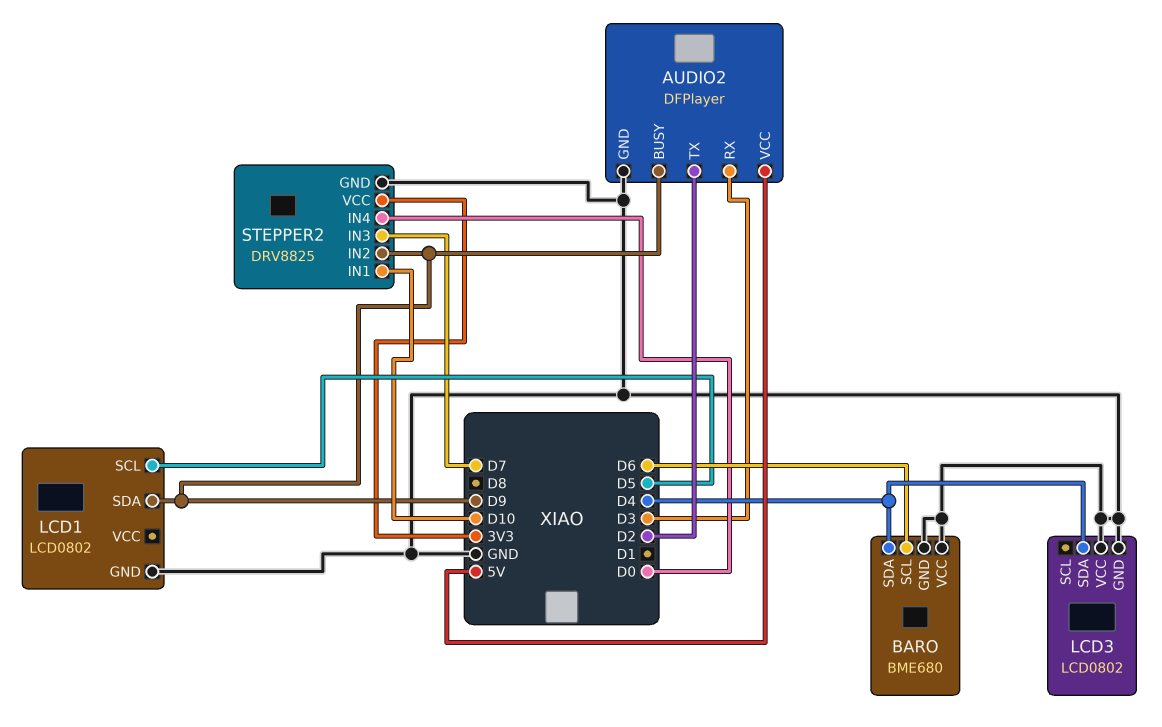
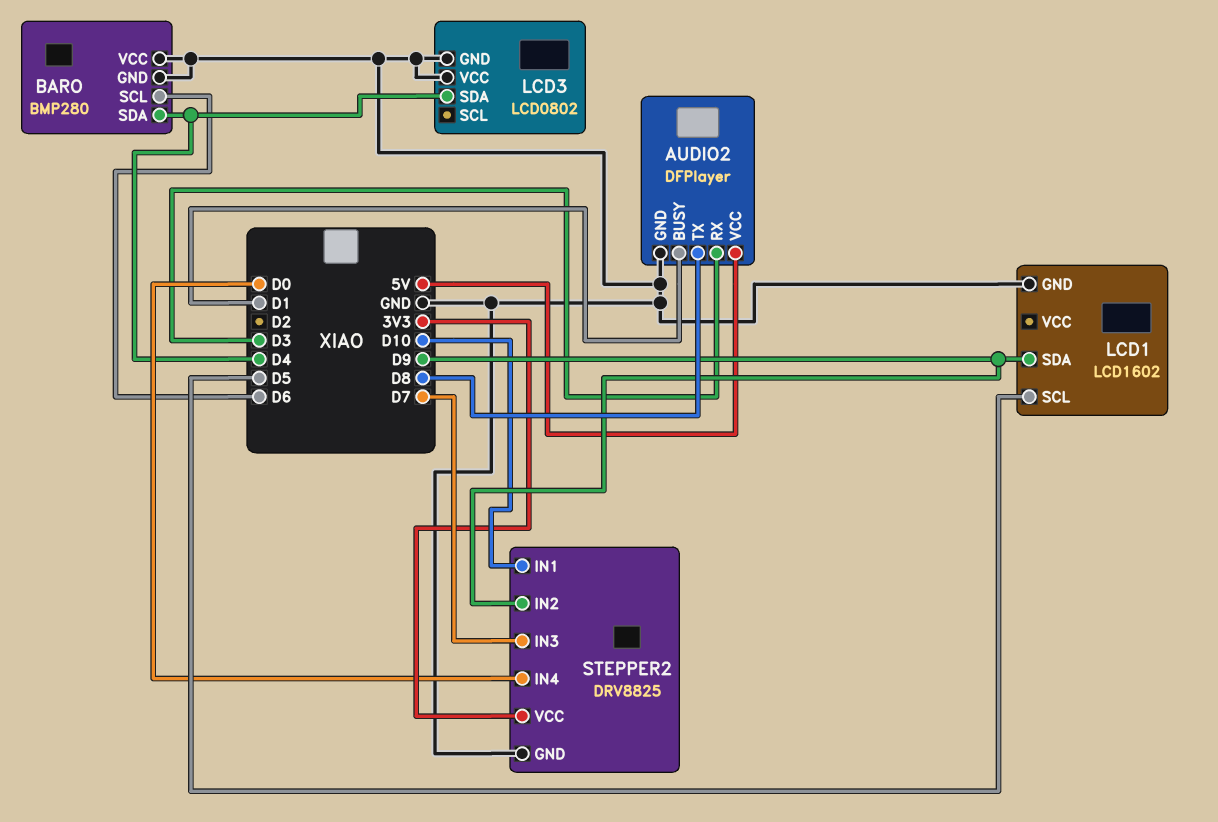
AUDIO2 pin BUSY: D9 -> D1
AUDIO2 pin TX: D2 -> D8
BARO: BME680 -> BMP280
LCD1: LCD0802 -> LCD1602

